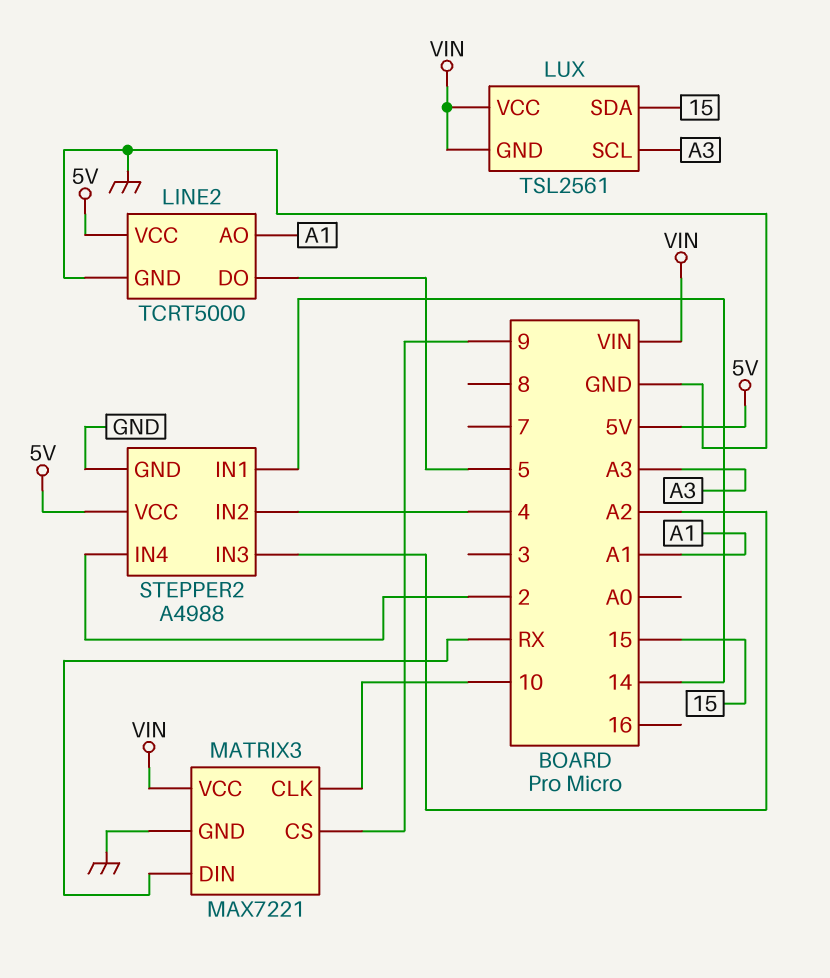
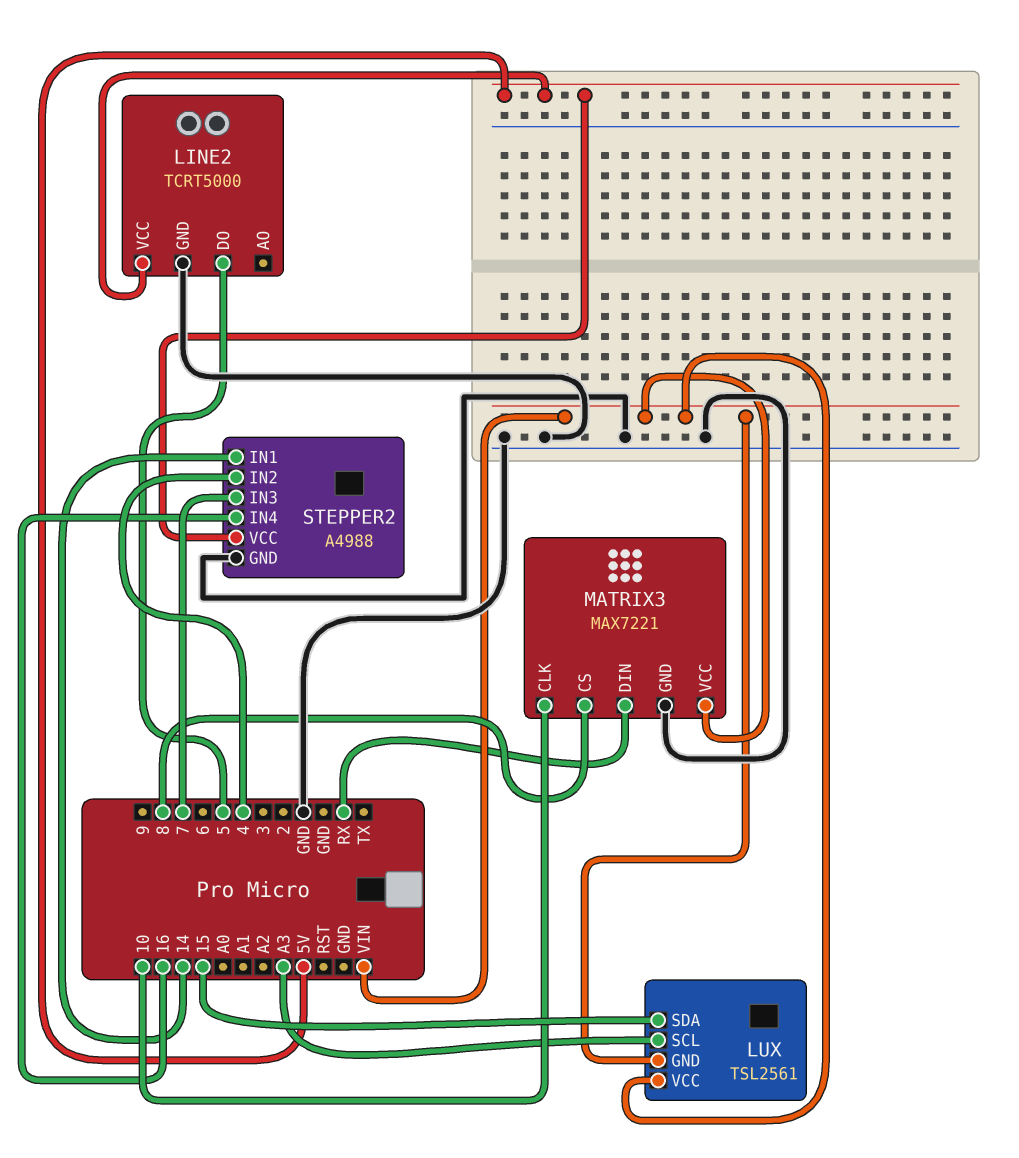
LINE2 pin AO: A1 -> none
MATRIX3 pin CS: 9 -> 8
STEPPER2 pin IN3: A2 -> 7
STEPPER2 pin IN4: 2 -> 16

